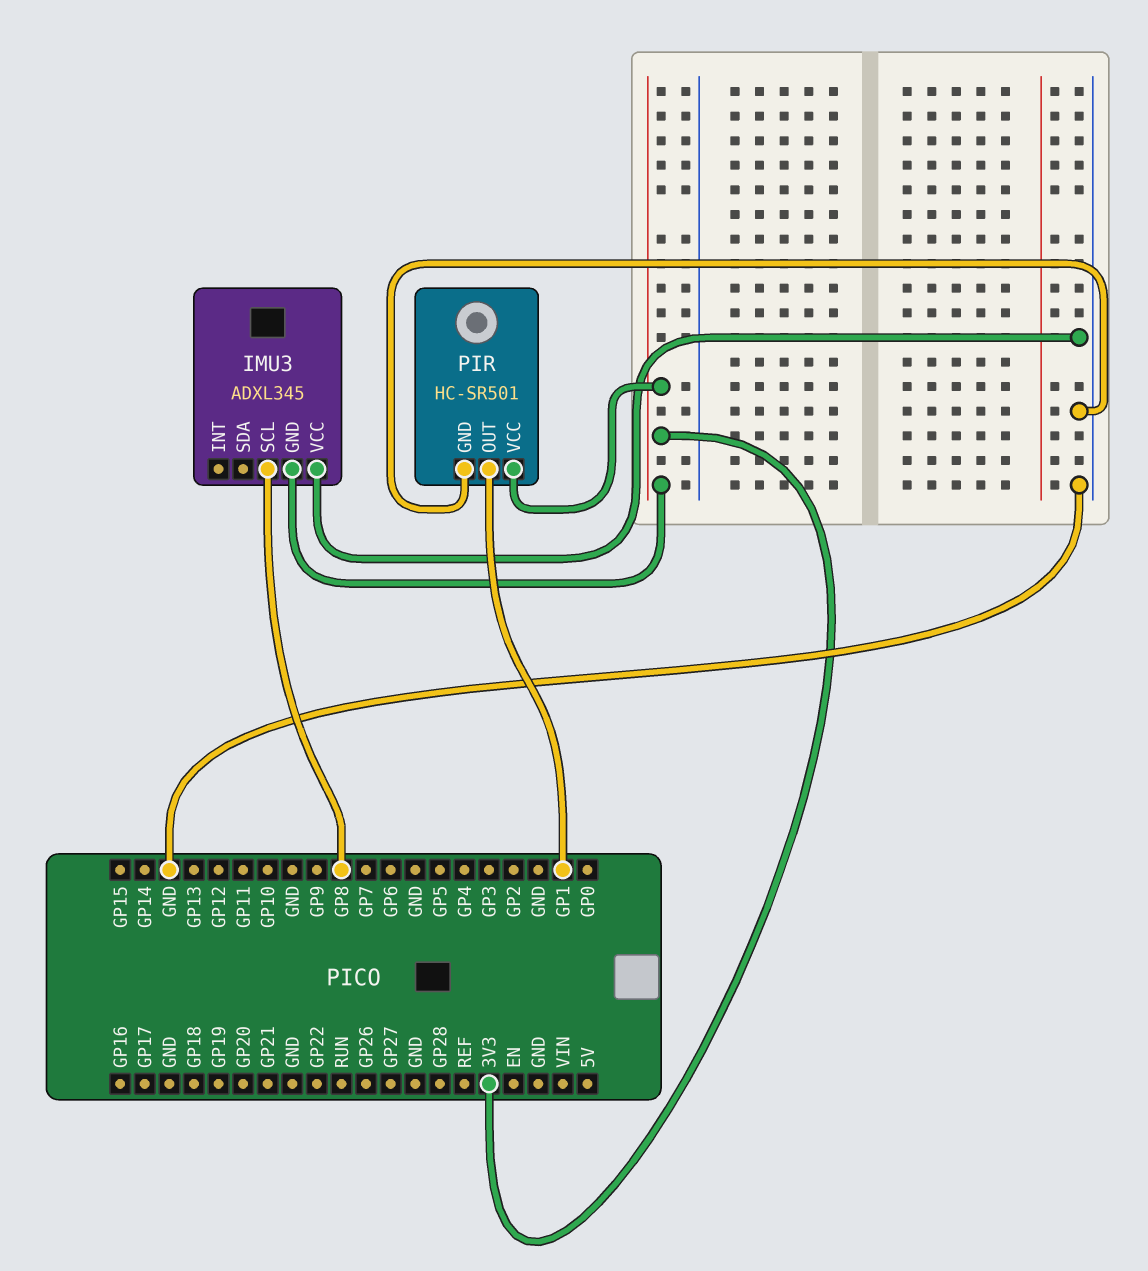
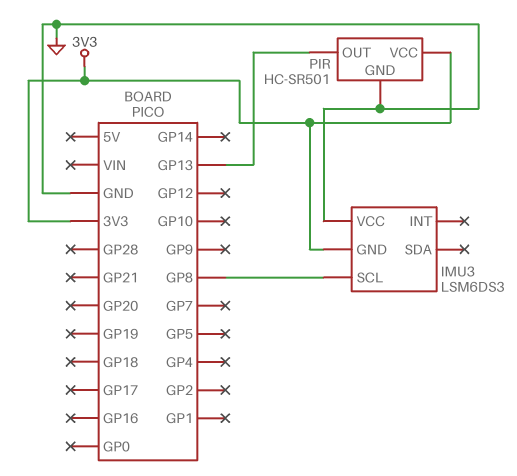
IMU3: ADXL345 -> LSM6DS3
PIR pin OUT: GP1 -> GP13

